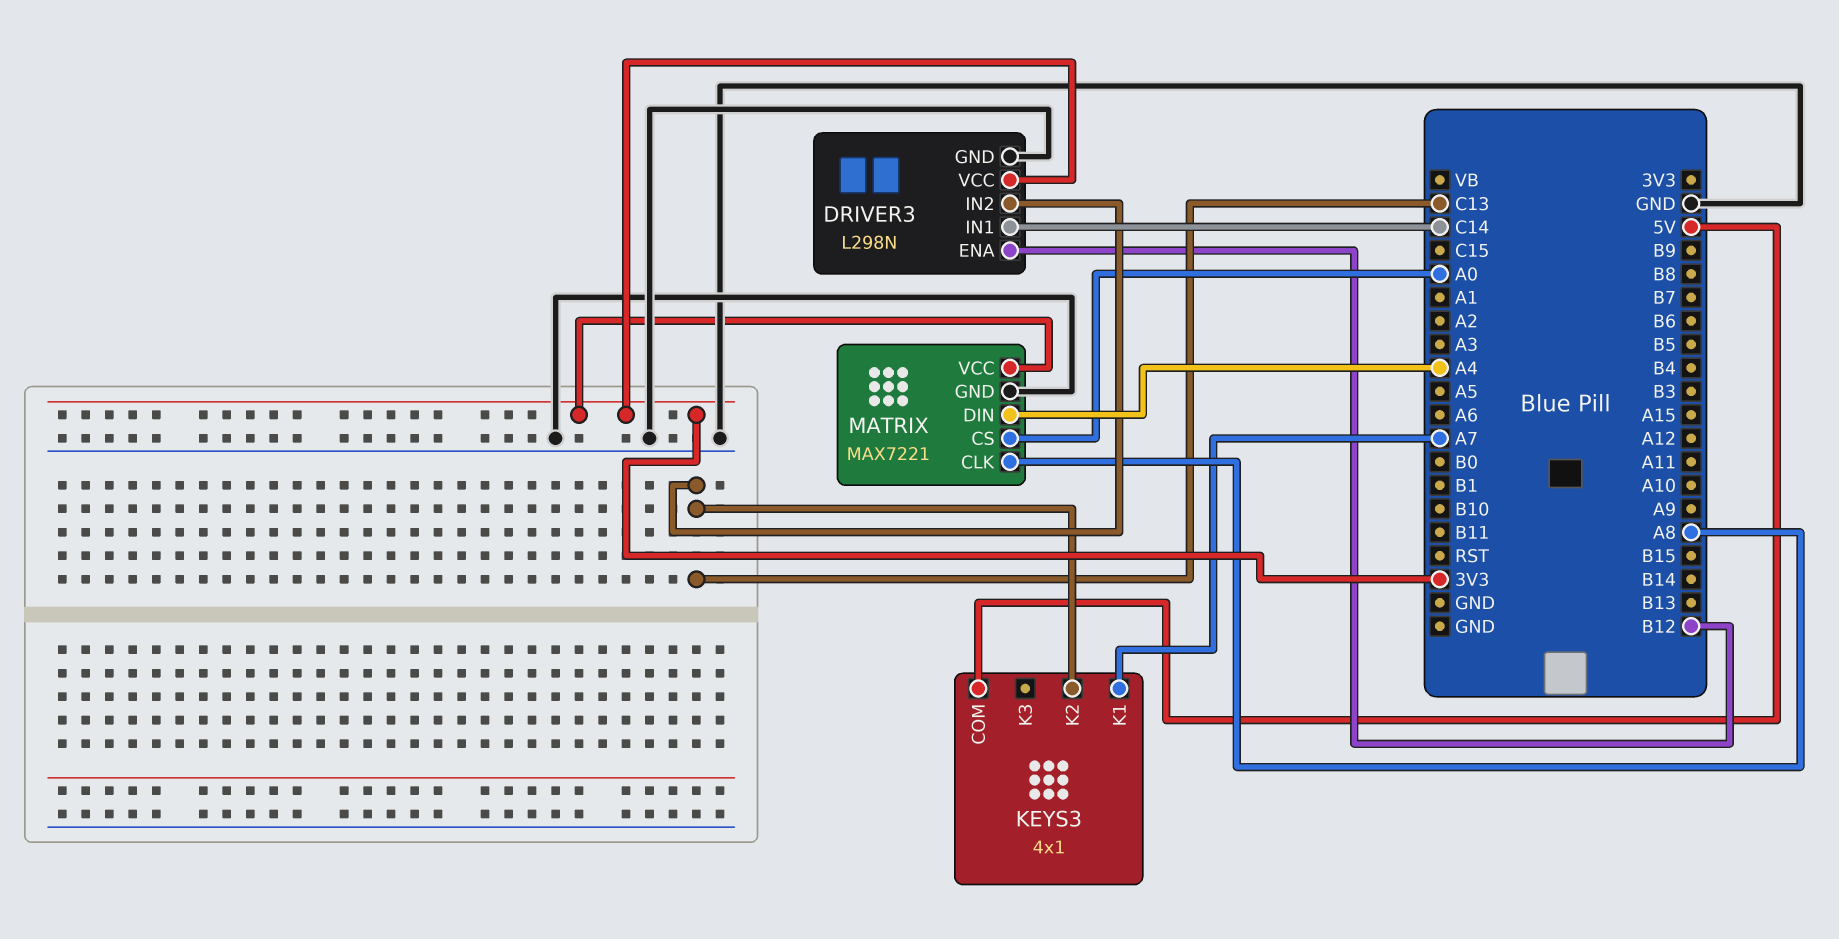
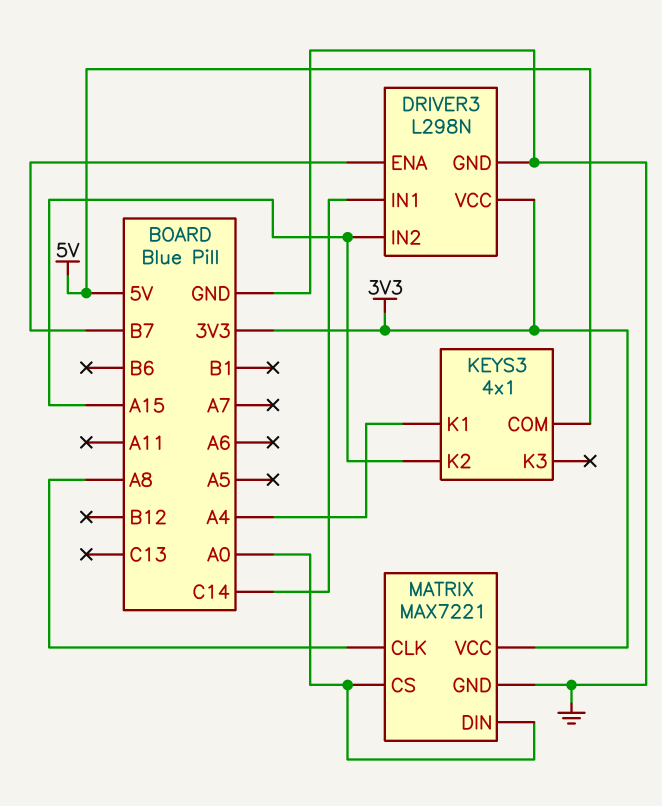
DRIVER3 pin ENA: B12 -> B7
DRIVER3 pin IN2: C13 -> A15
KEYS3 pin K1: A7 -> A4
KEYS3 pin K2: C13 -> A15
MATRIX pin DIN: A4 -> A0

